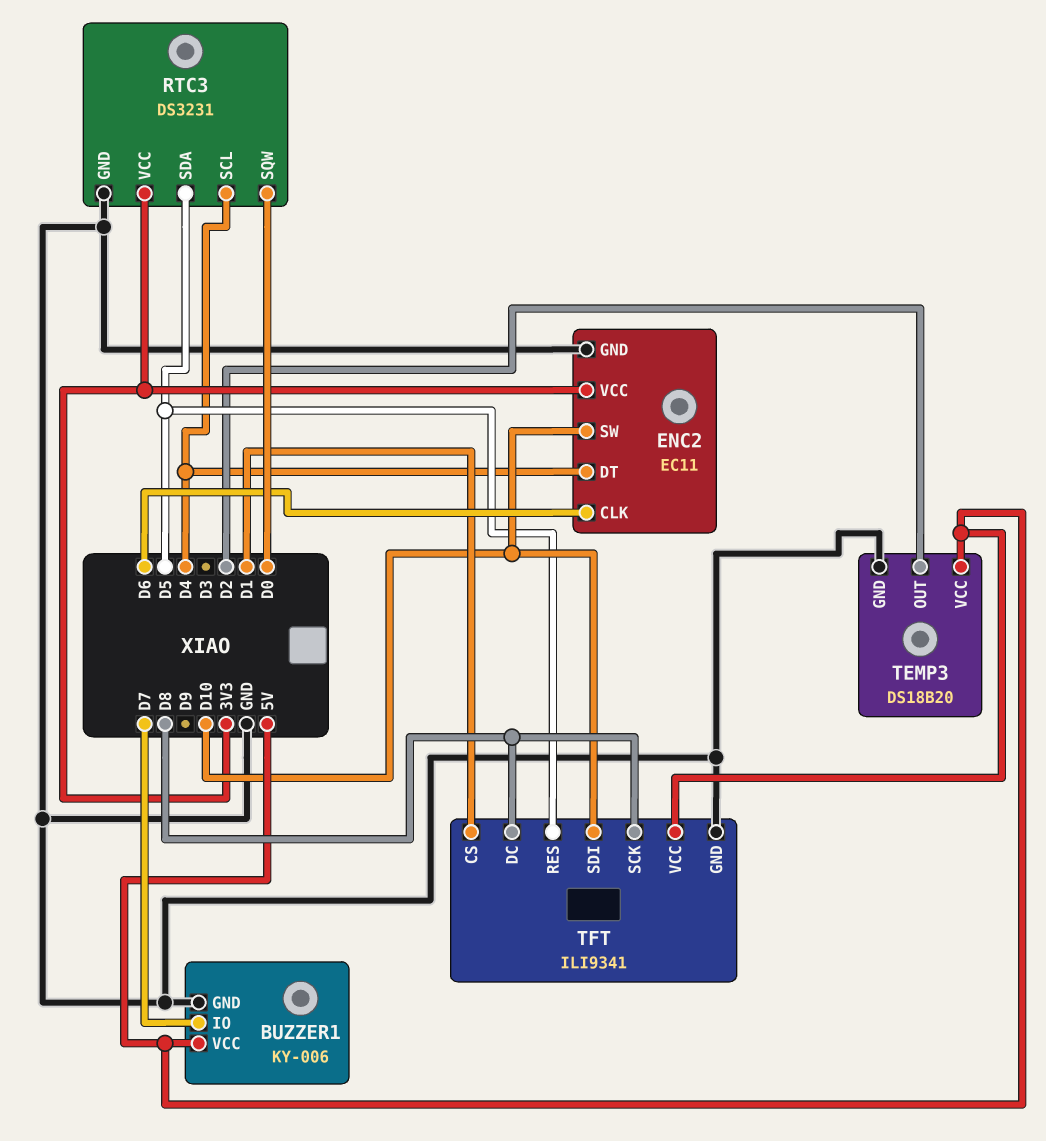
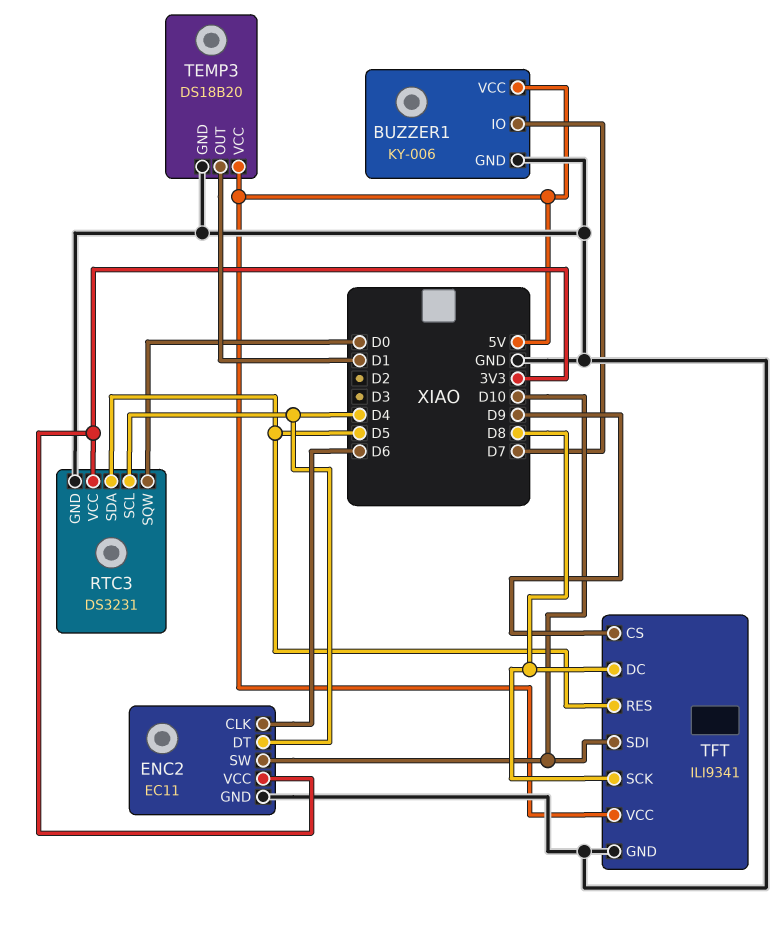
TEMP3 pin OUT: D2 -> D1
TFT pin CS: D1 -> D9

